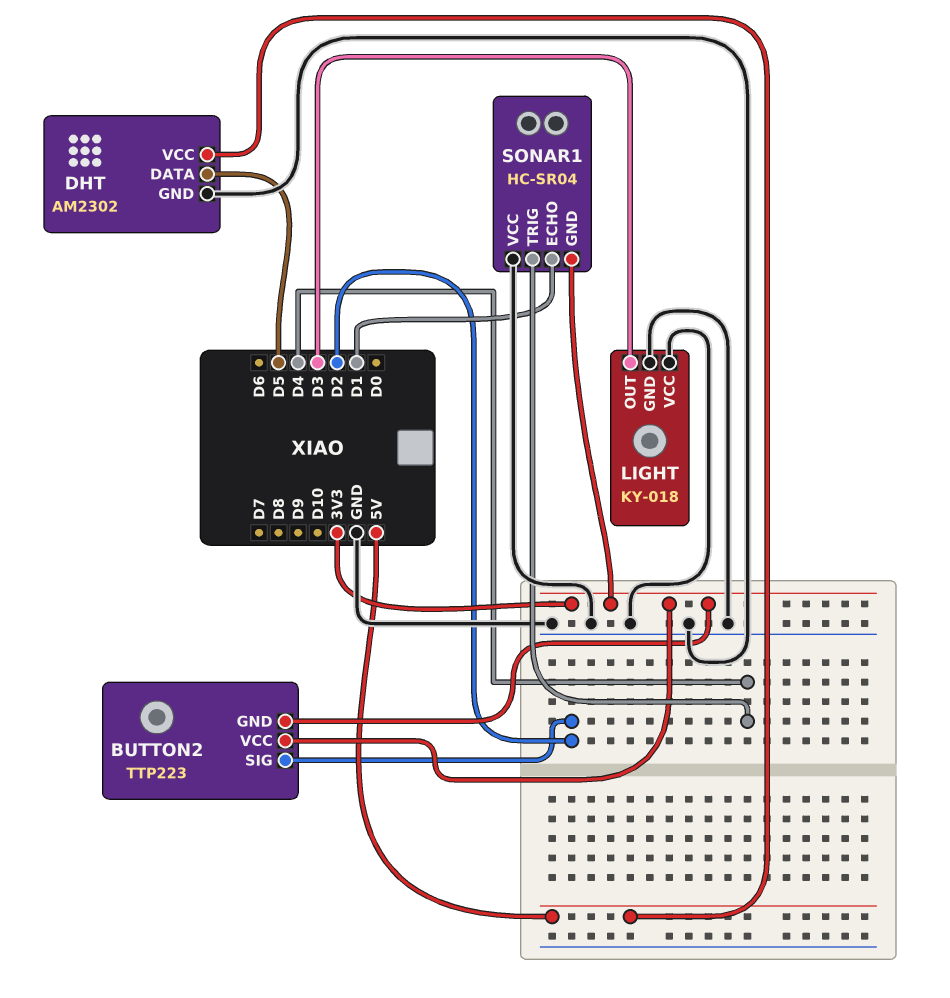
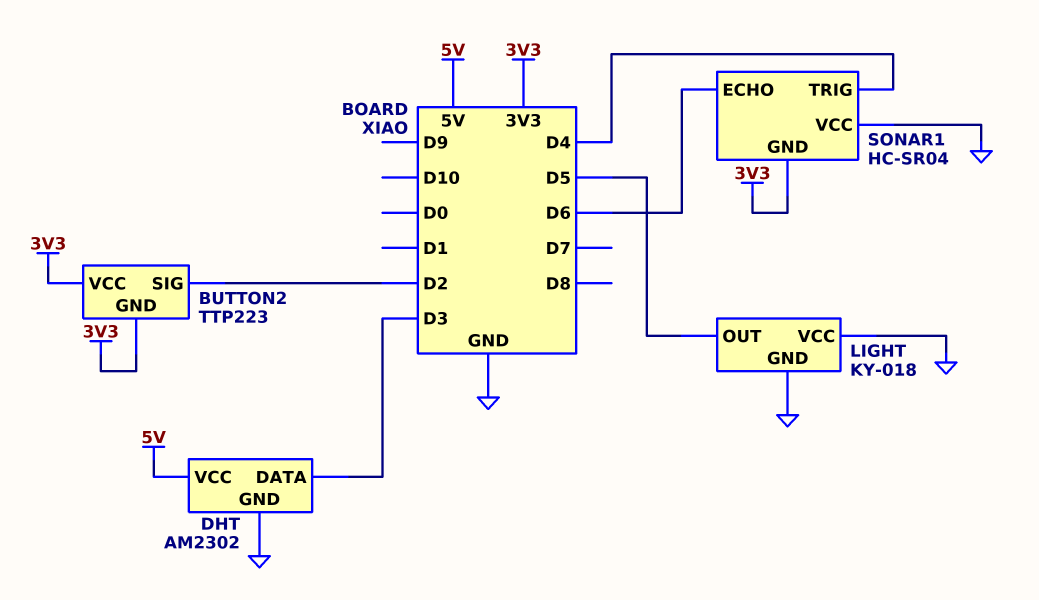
DHT pin DATA: D5 -> D3
LIGHT pin OUT: D3 -> D5
SONAR1 pin ECHO: D1 -> D6

